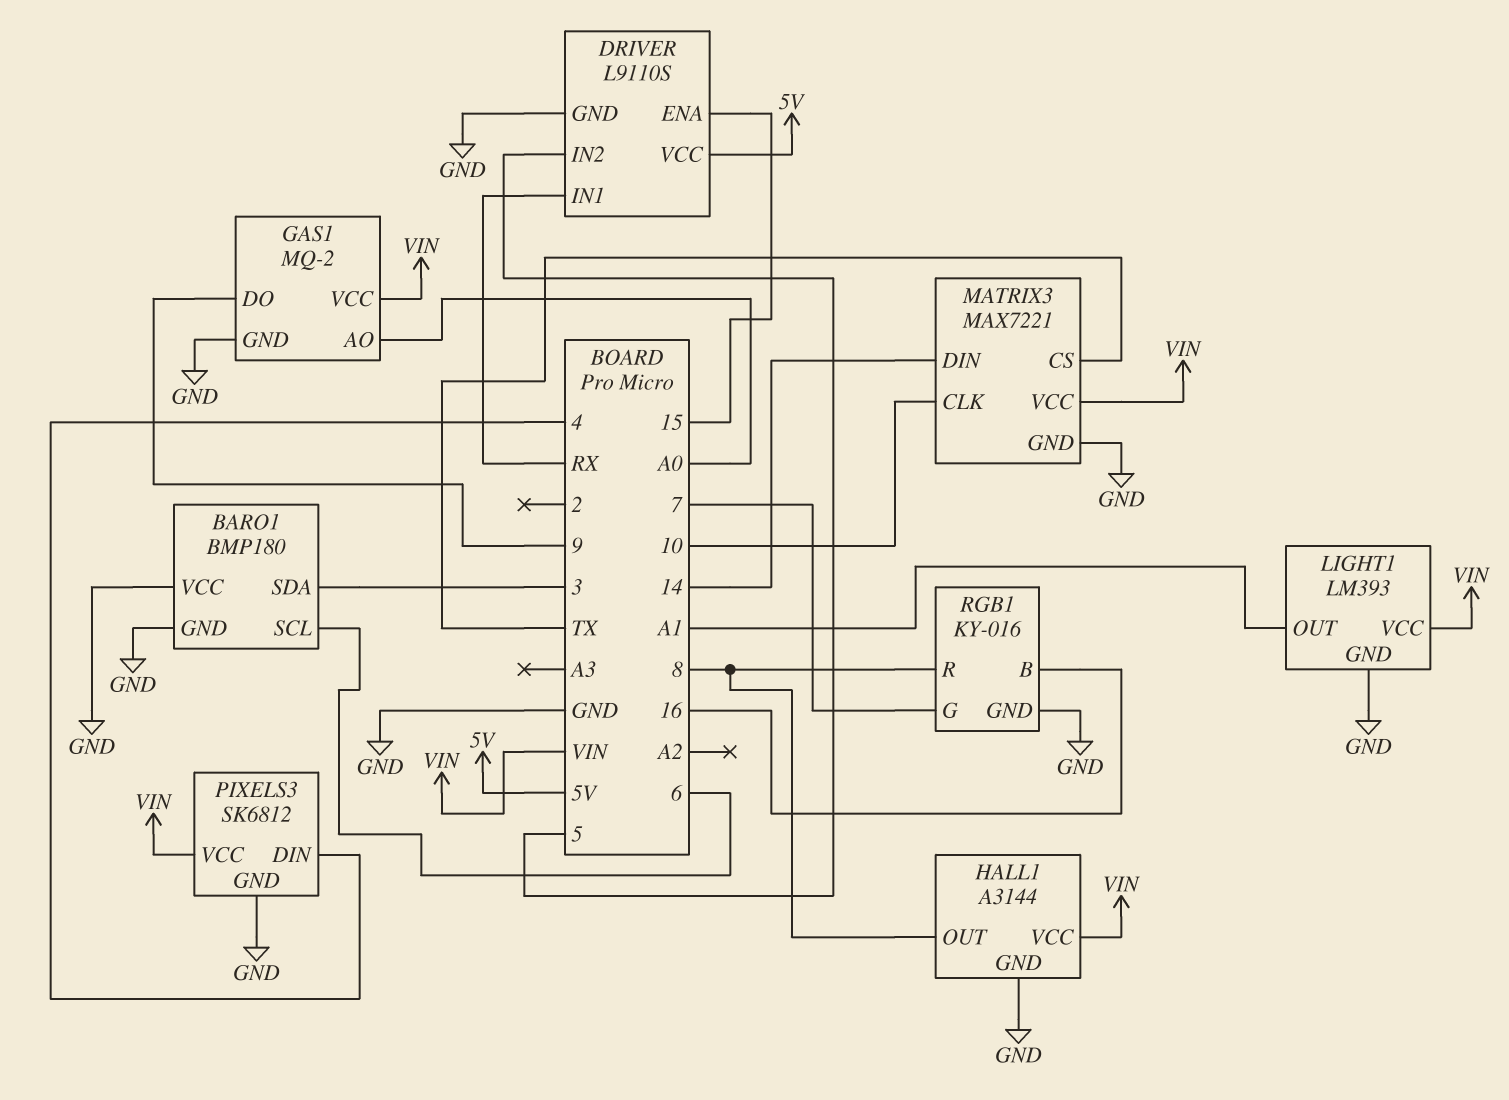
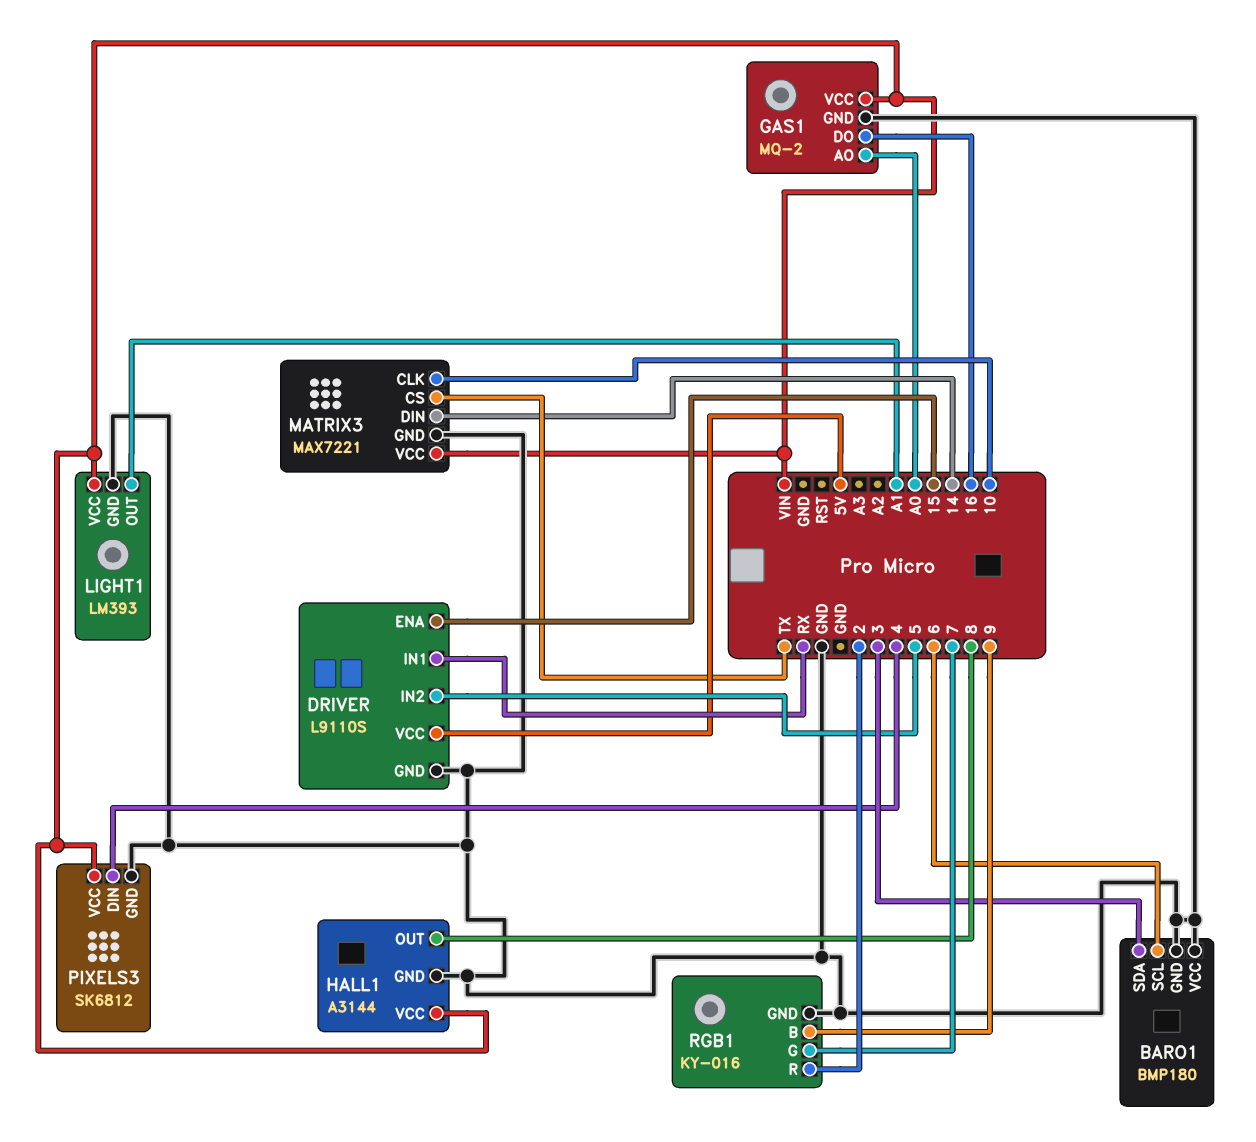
GAS1 pin DO: 9 -> 16
RGB1 pin B: 16 -> 9
RGB1 pin R: 8 -> 2

